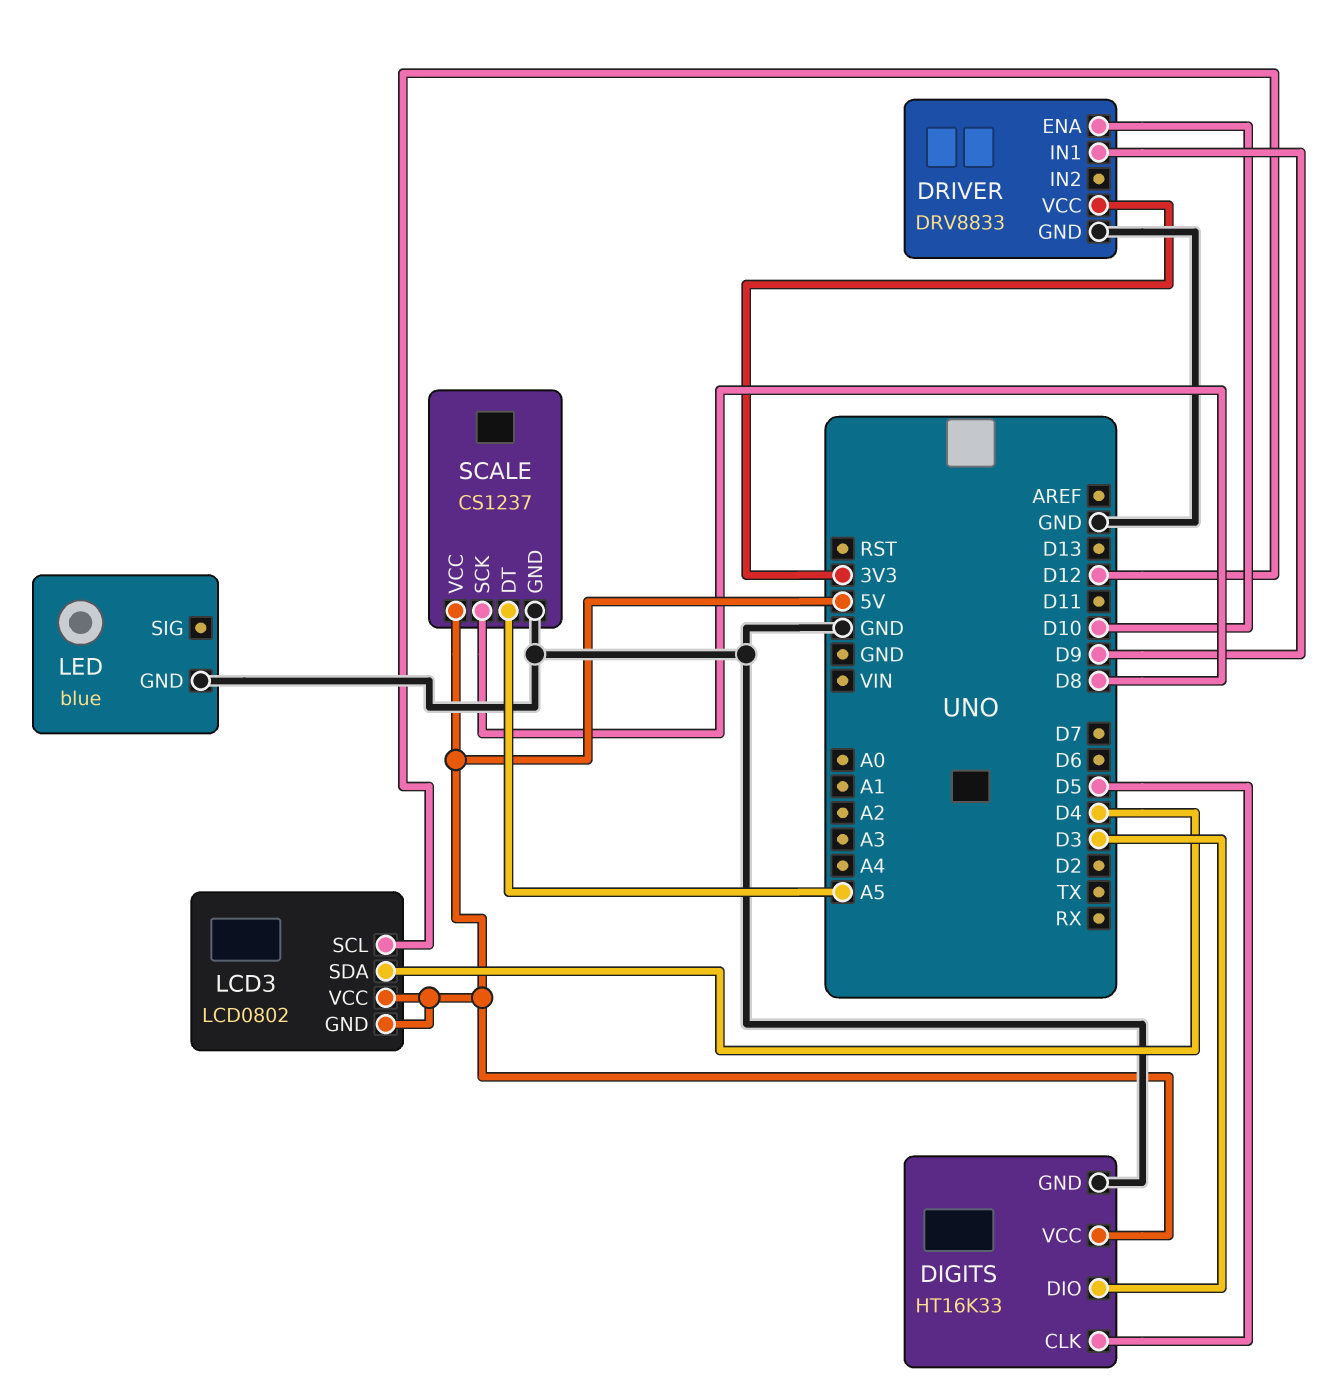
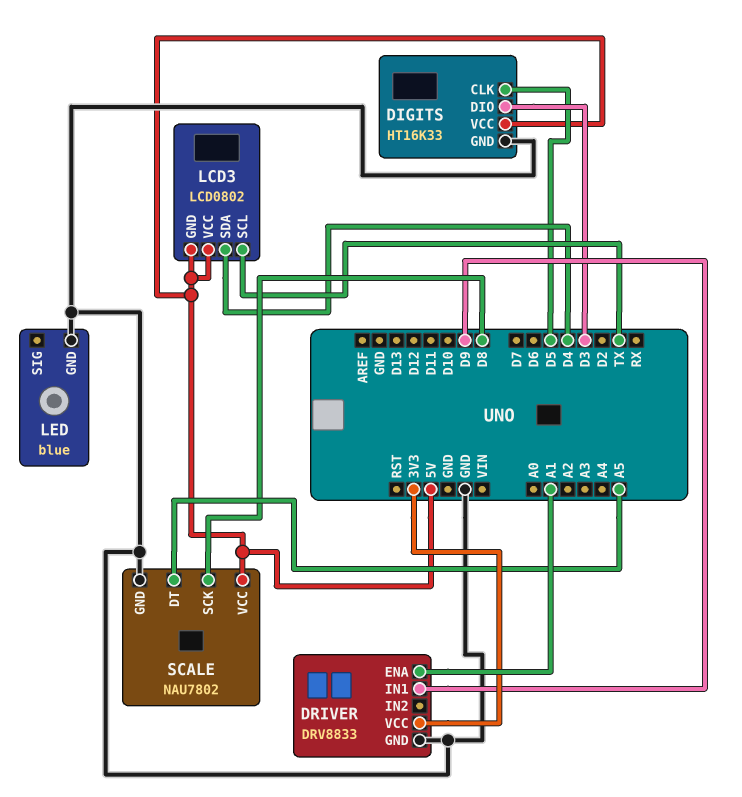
DRIVER pin ENA: D10 -> A1
LCD3 pin SCL: D12 -> TX
SCALE: CS1237 -> NAU7802

